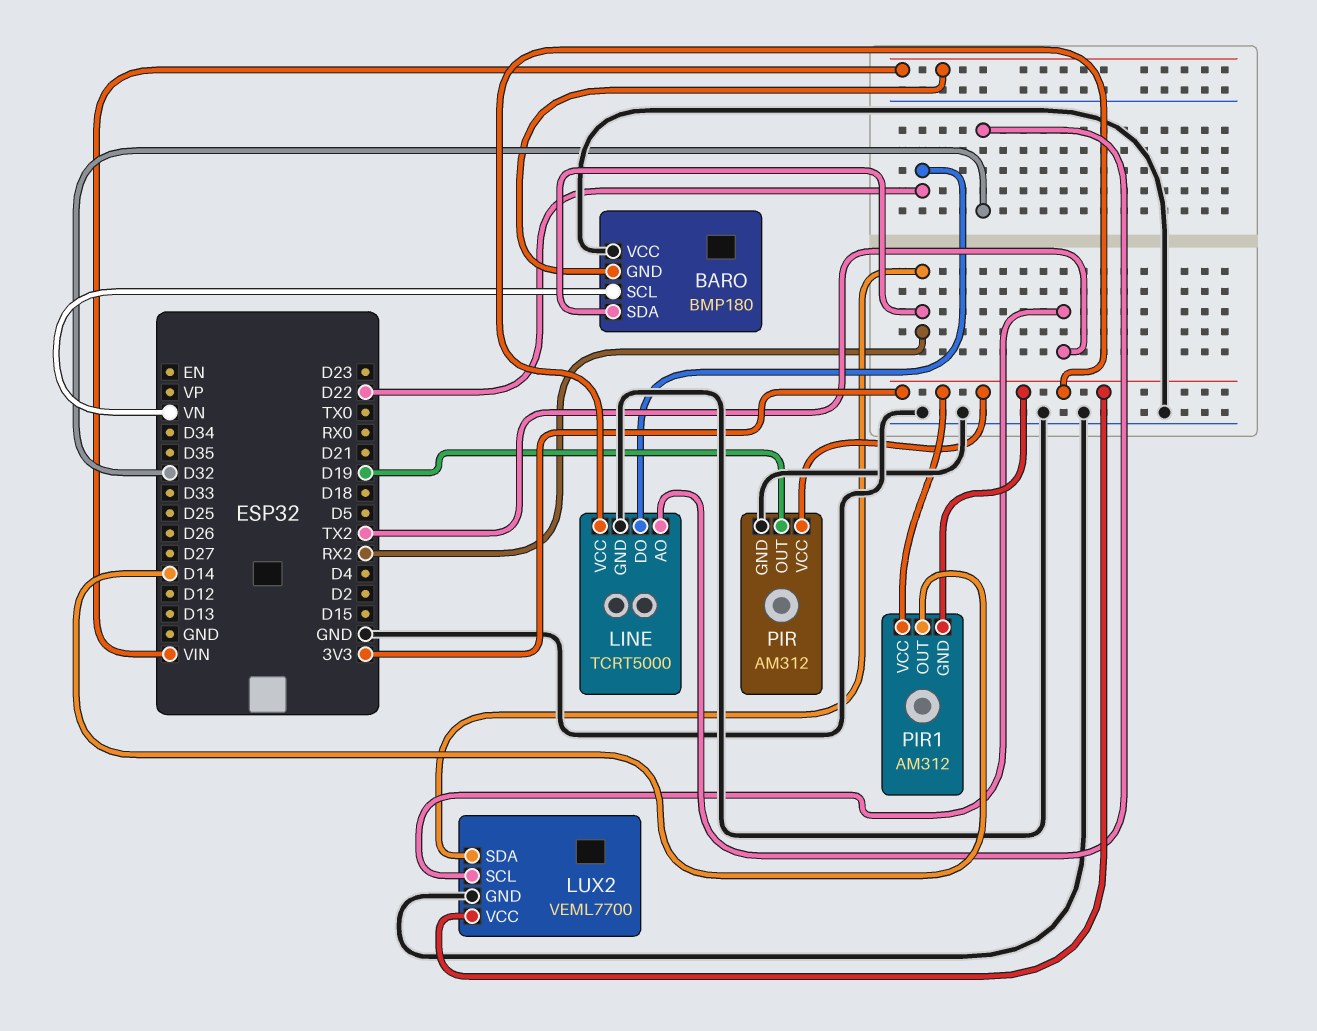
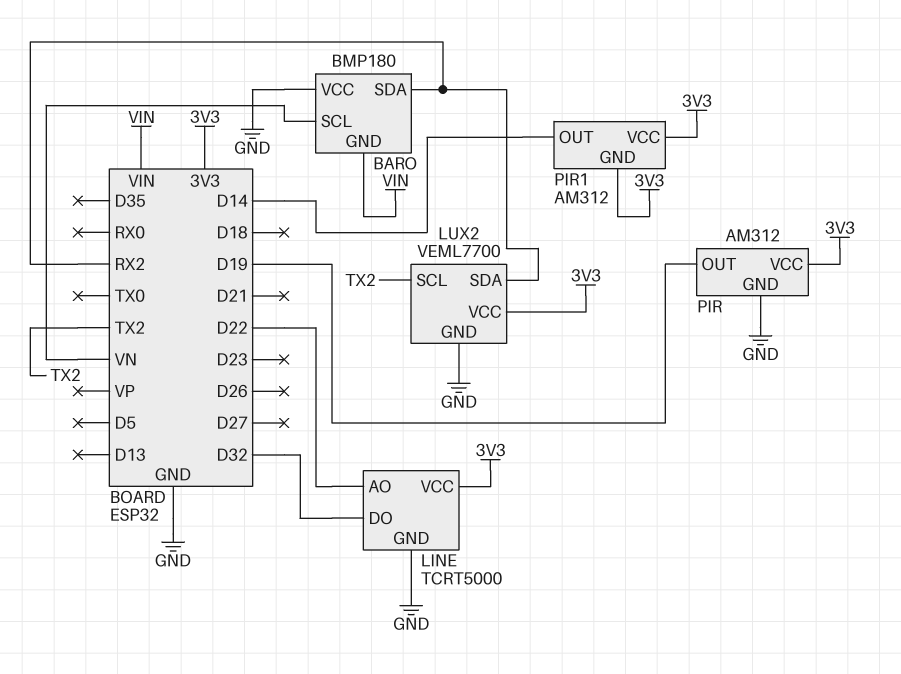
LINE pin AO: D32 -> D22
LINE pin DO: D22 -> D32

